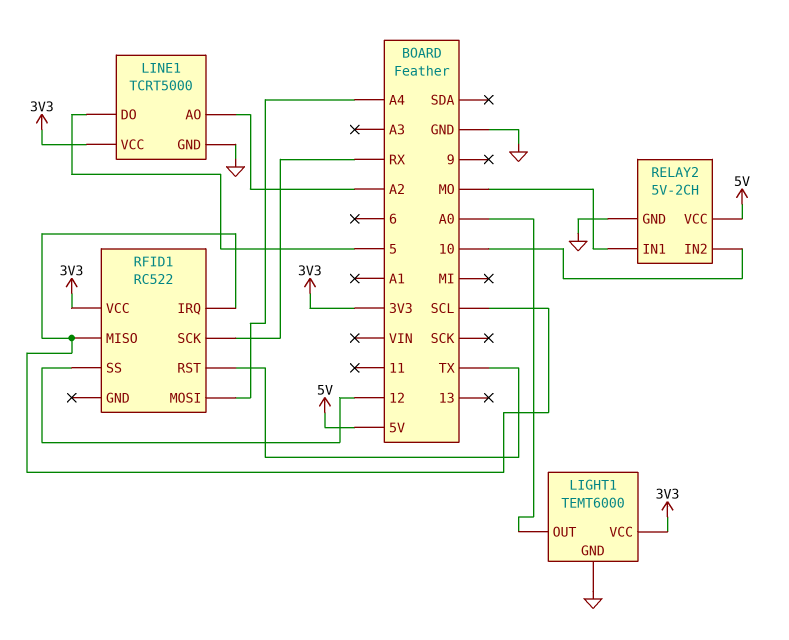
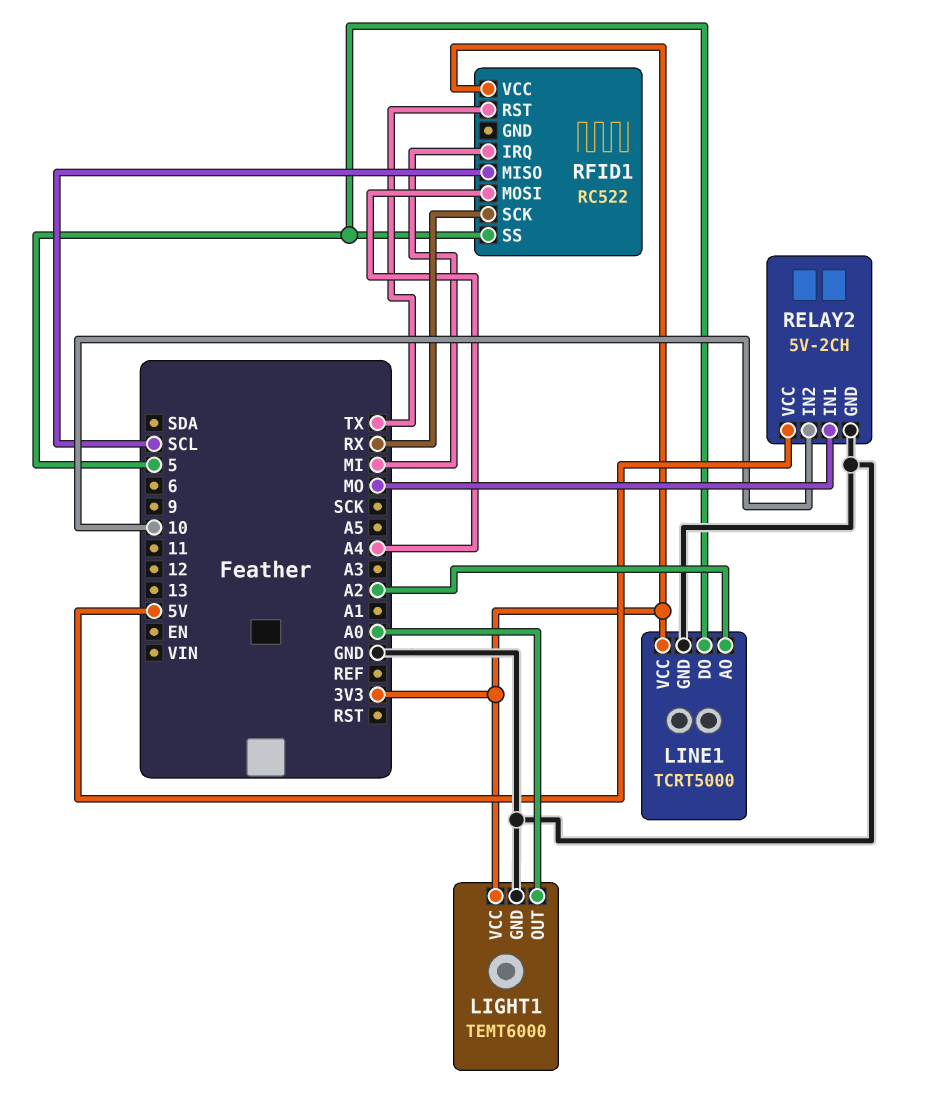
RFID1 pin IRQ: SCL -> MI
RFID1 pin SS: 12 -> 5

